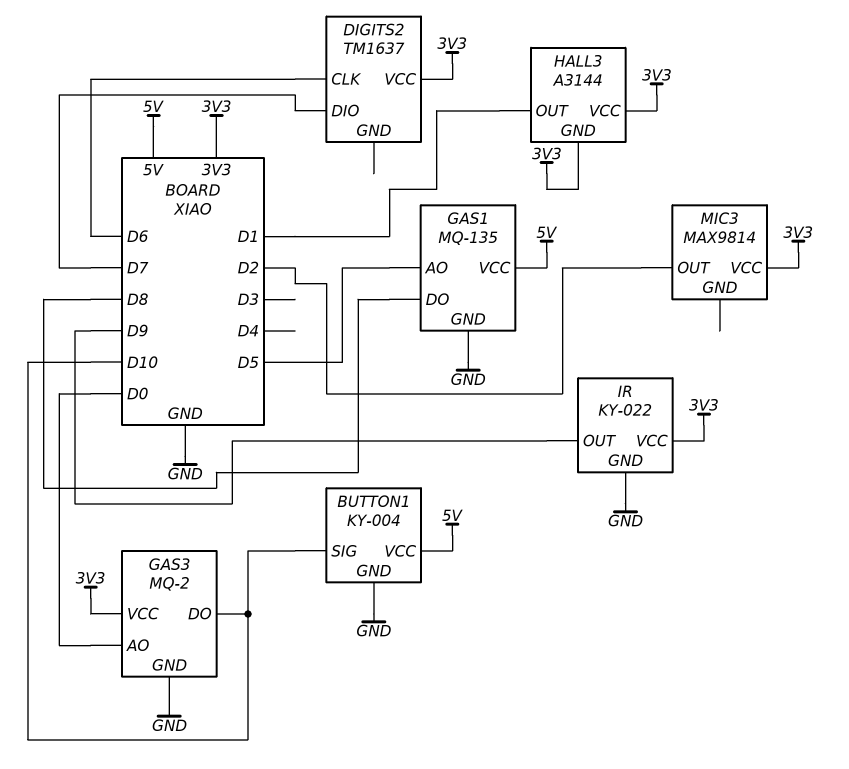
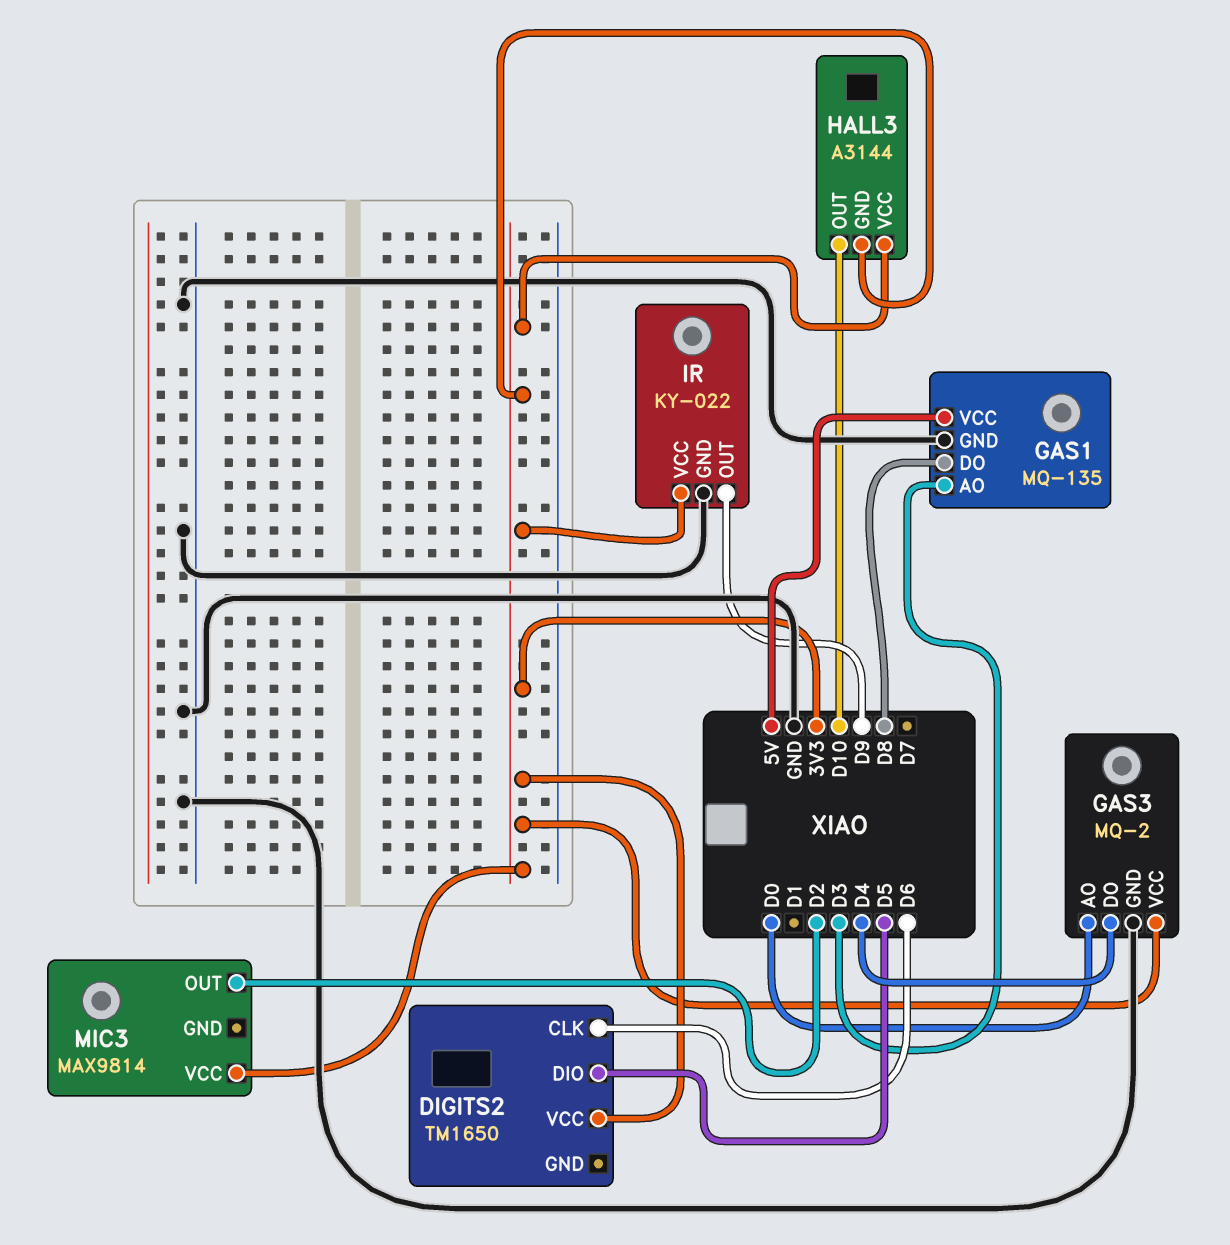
BUTTON1: KY-004 -> none
BUTTON1 pin GND: GND -> none
BUTTON1 pin SIG: D10 -> none
BUTTON1 pin VCC: 5V -> none
DIGITS2: TM1637 -> TM1650
DIGITS2 pin DIO: D7 -> D5
GAS1 pin AO: D5 -> D3
GAS3 pin DO: D10 -> D4
HALL3 pin OUT: D1 -> D10

